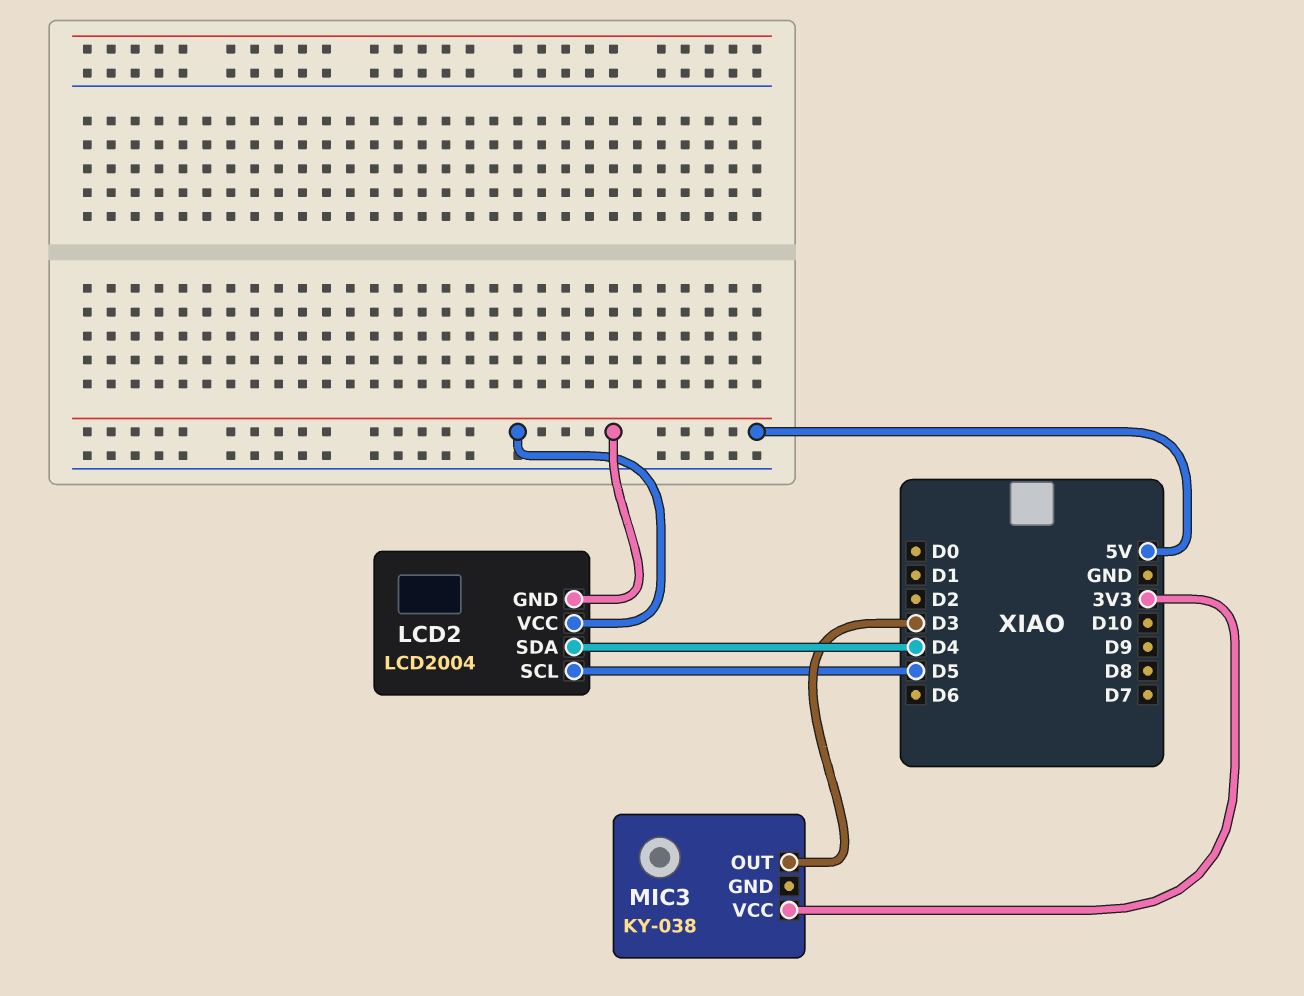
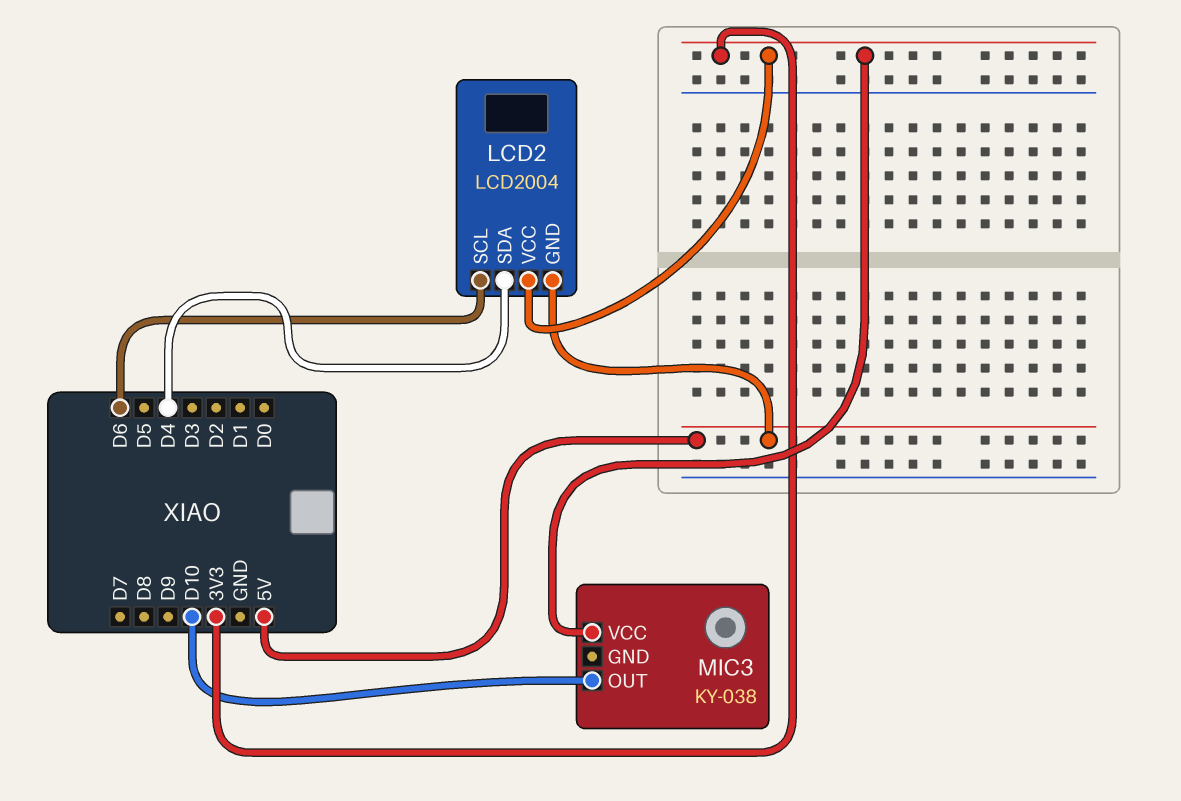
LCD2 pin SCL: D5 -> D6
LCD2 pin VCC: 5V -> 3V3
MIC3 pin OUT: D3 -> D10

